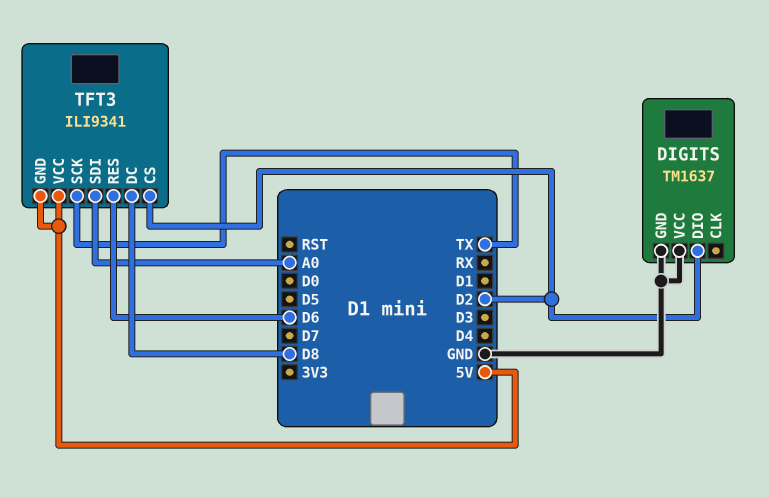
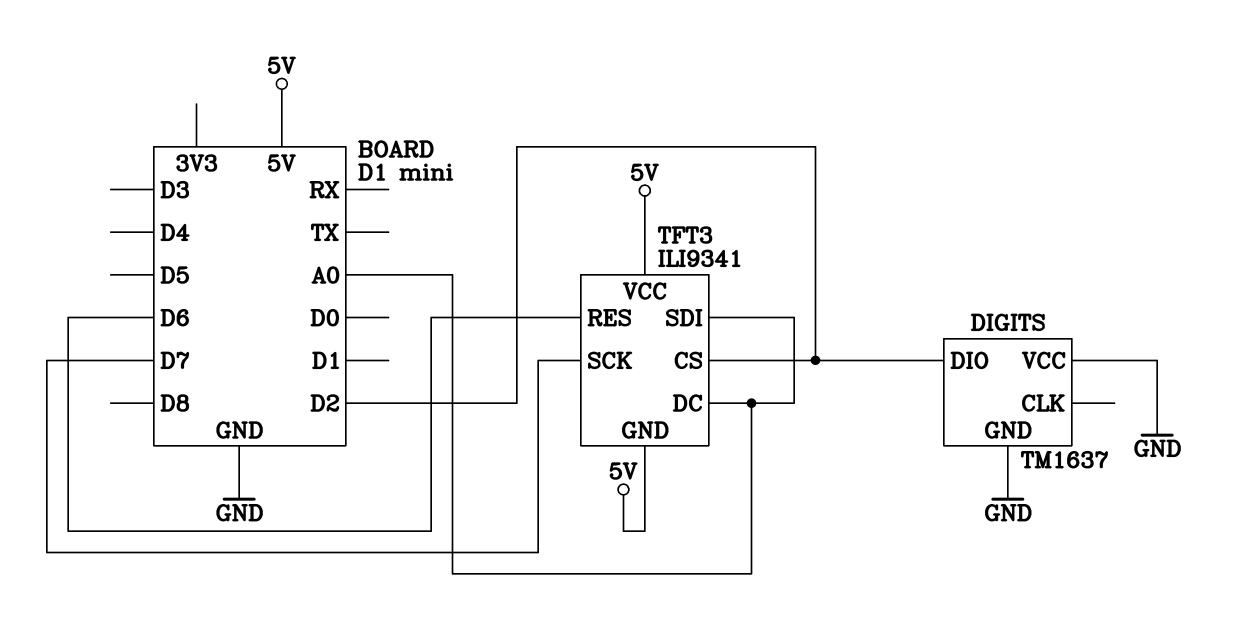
TFT3 pin DC: D8 -> A0
TFT3 pin SCK: TX -> D7

